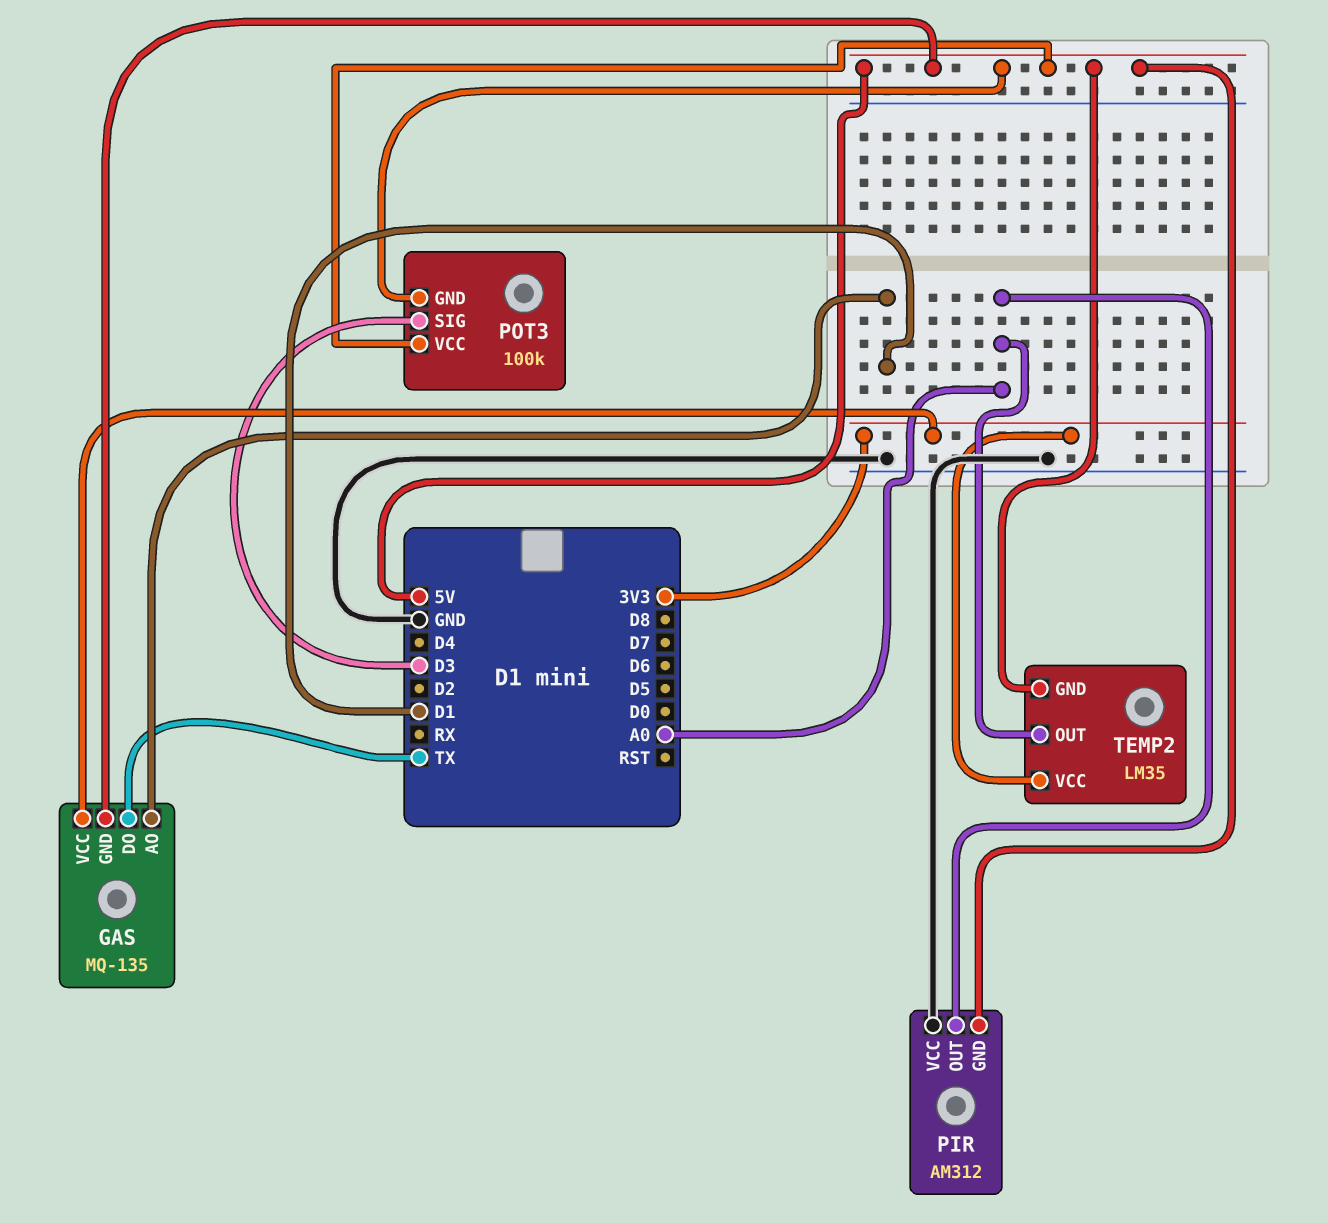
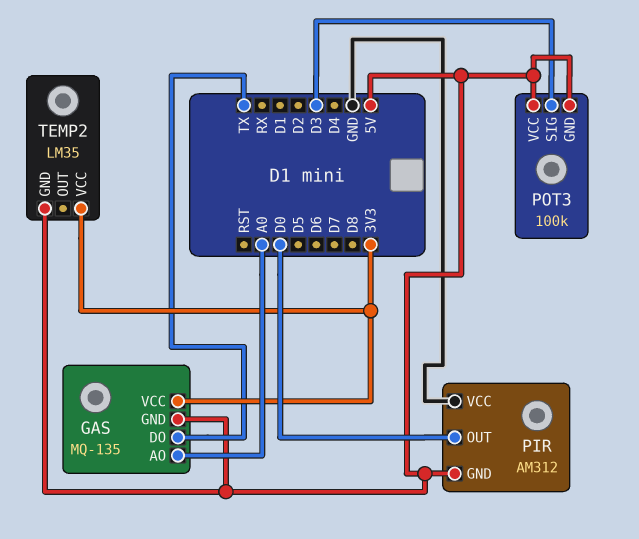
GAS pin AO: D1 -> A0
PIR pin OUT: A0 -> D0
TEMP2 pin OUT: A0 -> none

